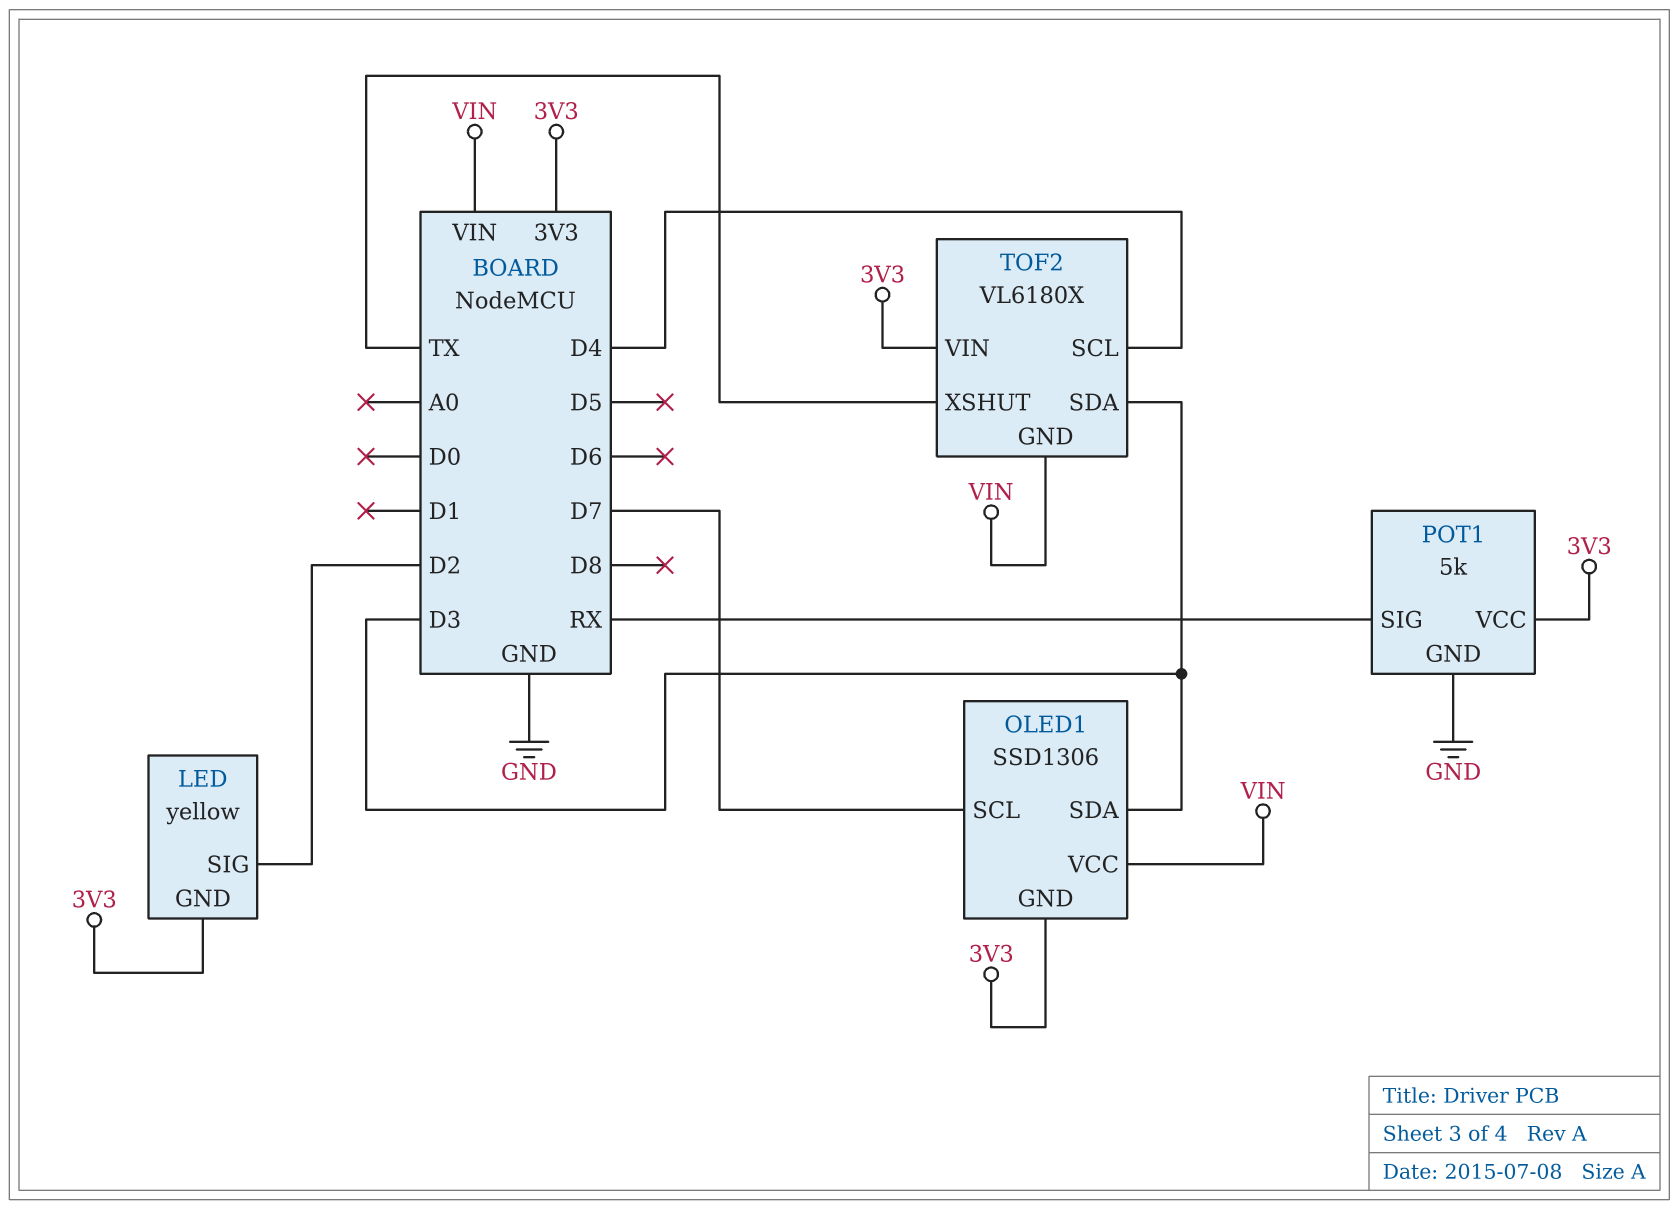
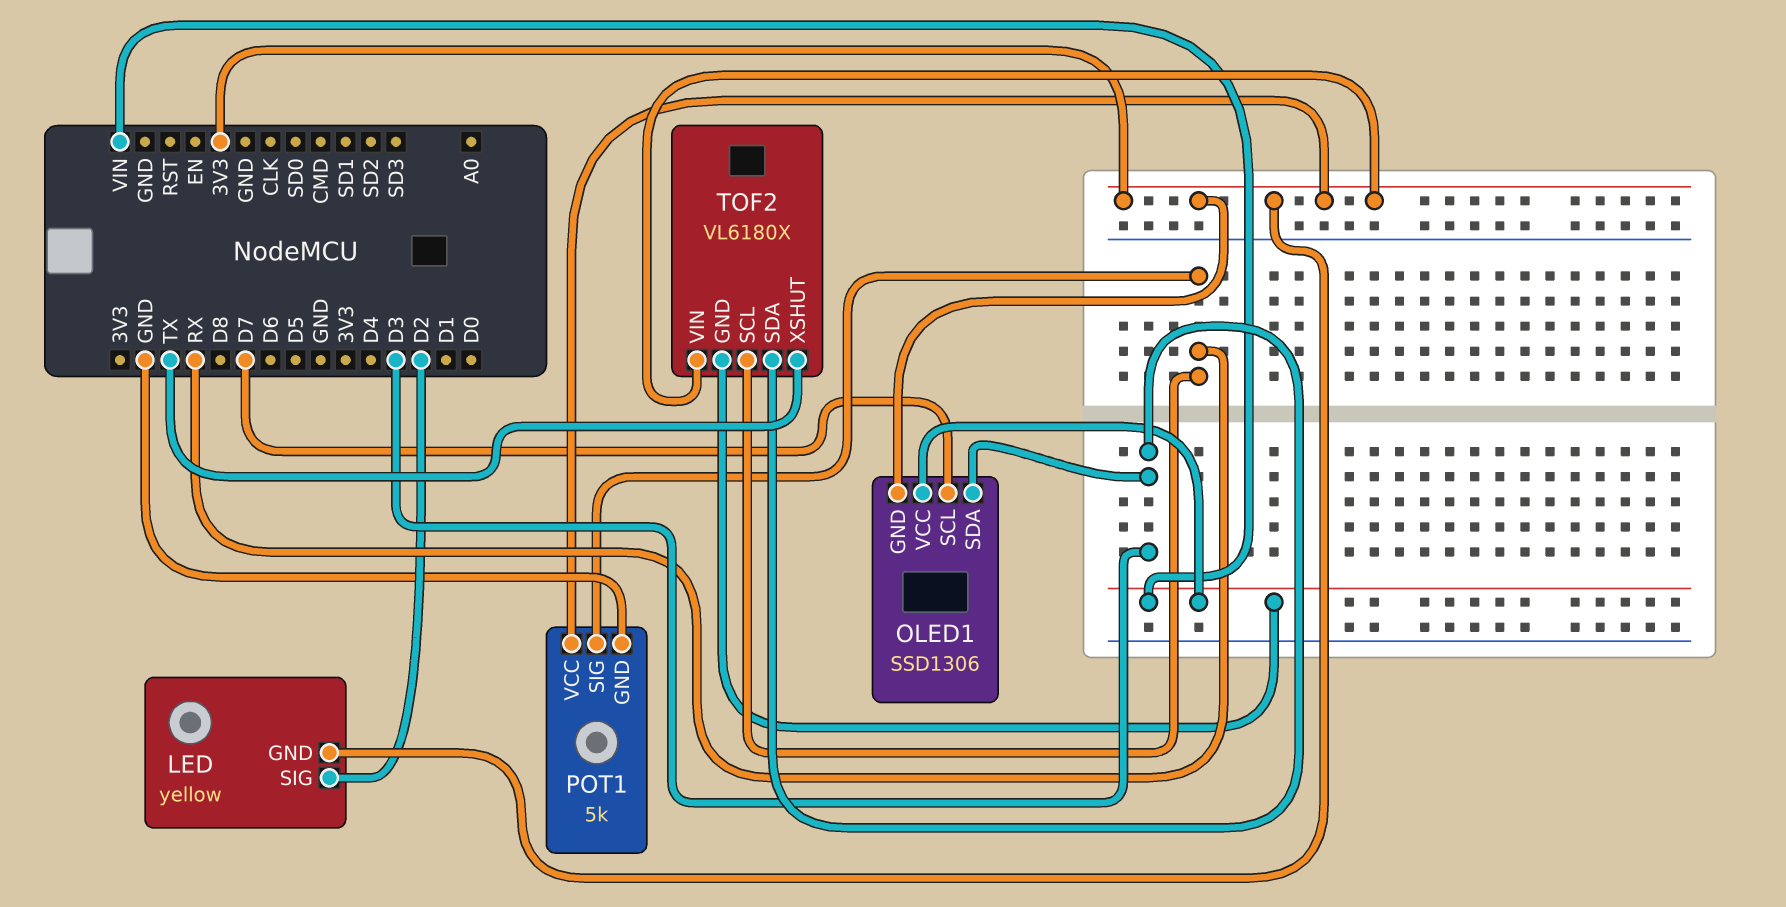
TOF2 pin SCL: D4 -> RX

